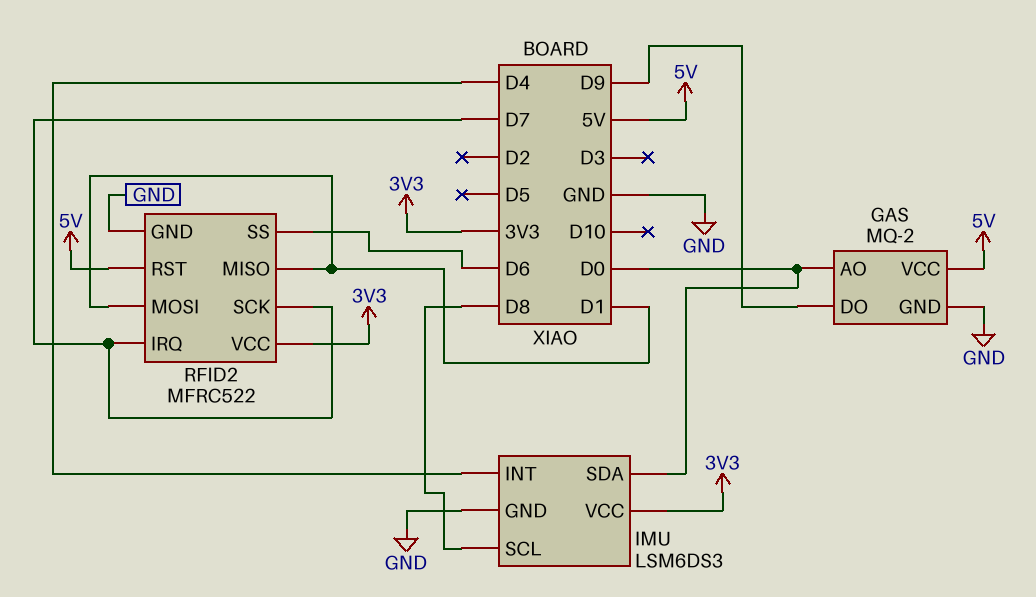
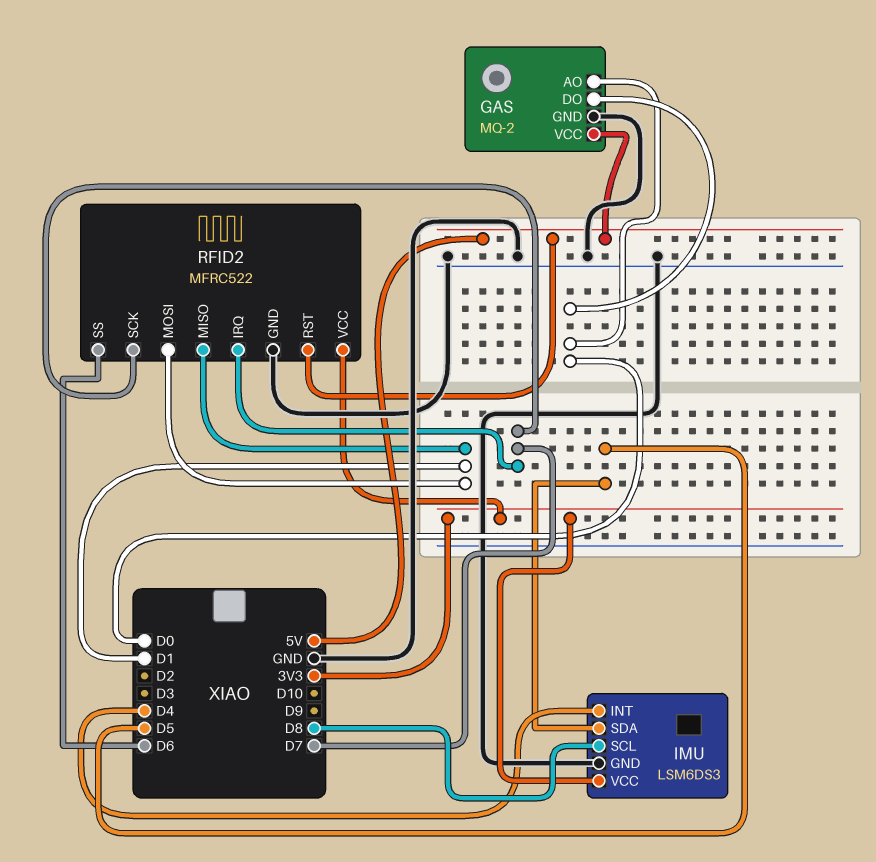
GAS pin DO: D9 -> D0
IMU pin SDA: D0 -> D5

